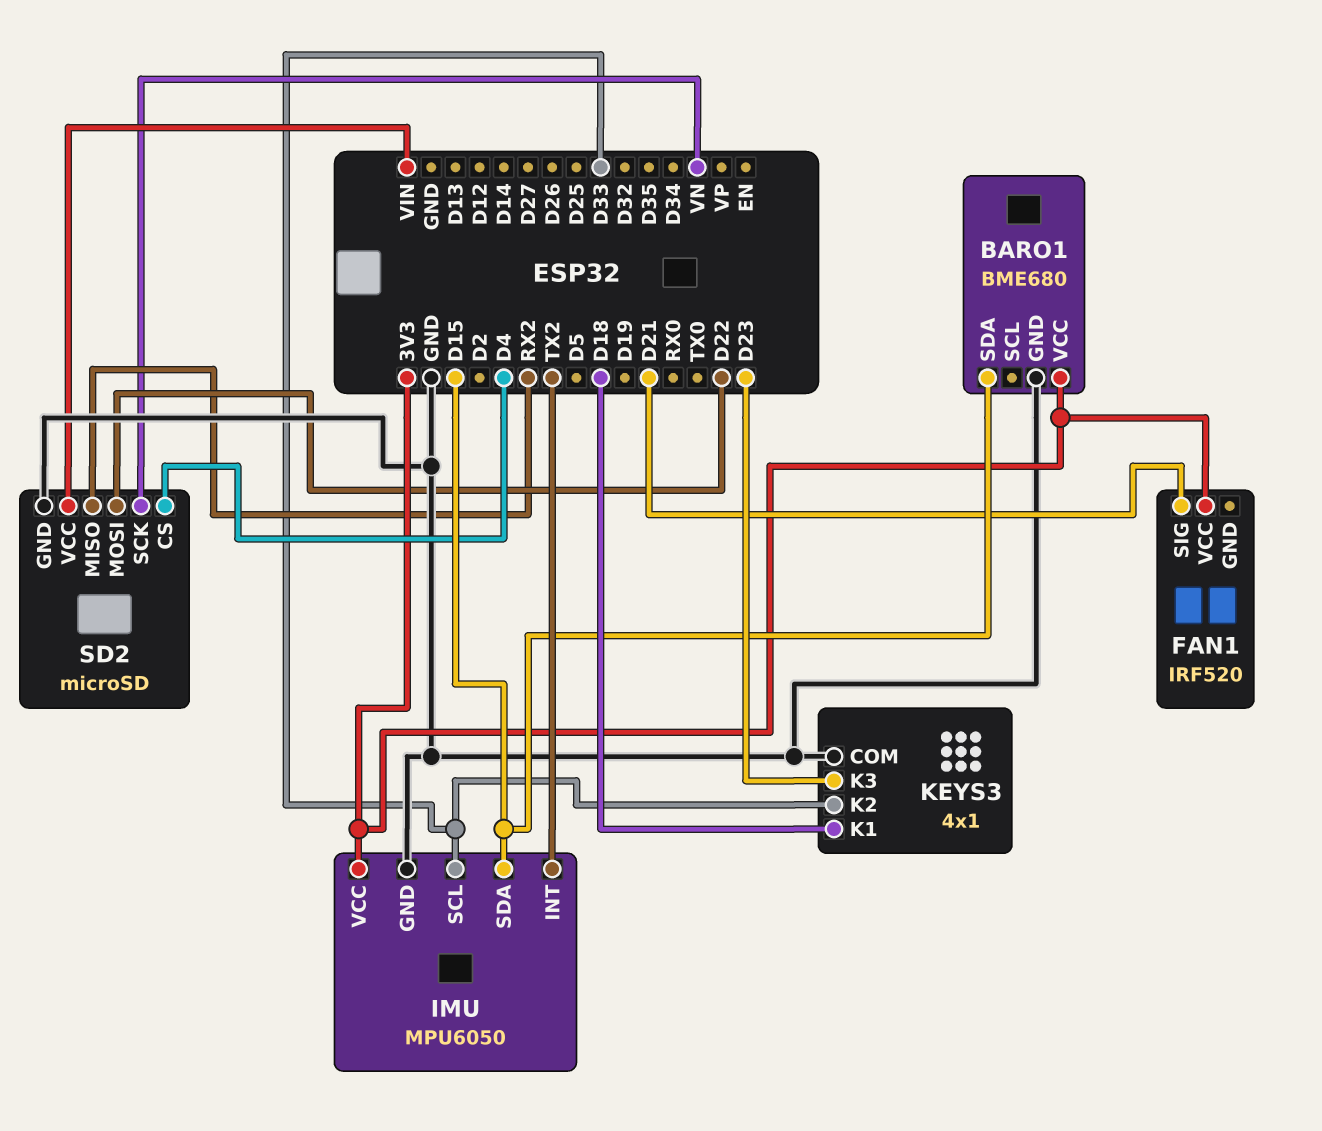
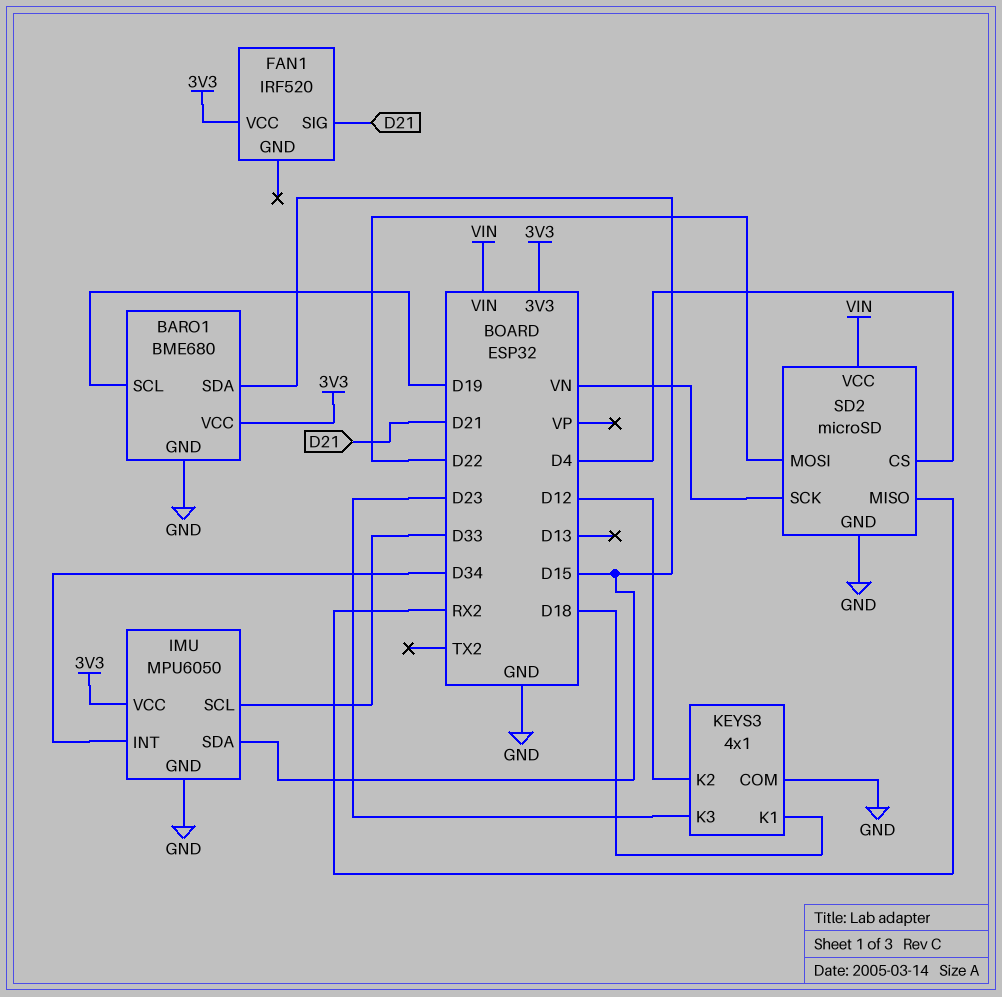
BARO1 pin SCL: none -> D19
IMU pin INT: TX2 -> D34
KEYS3 pin K2: D33 -> D12

